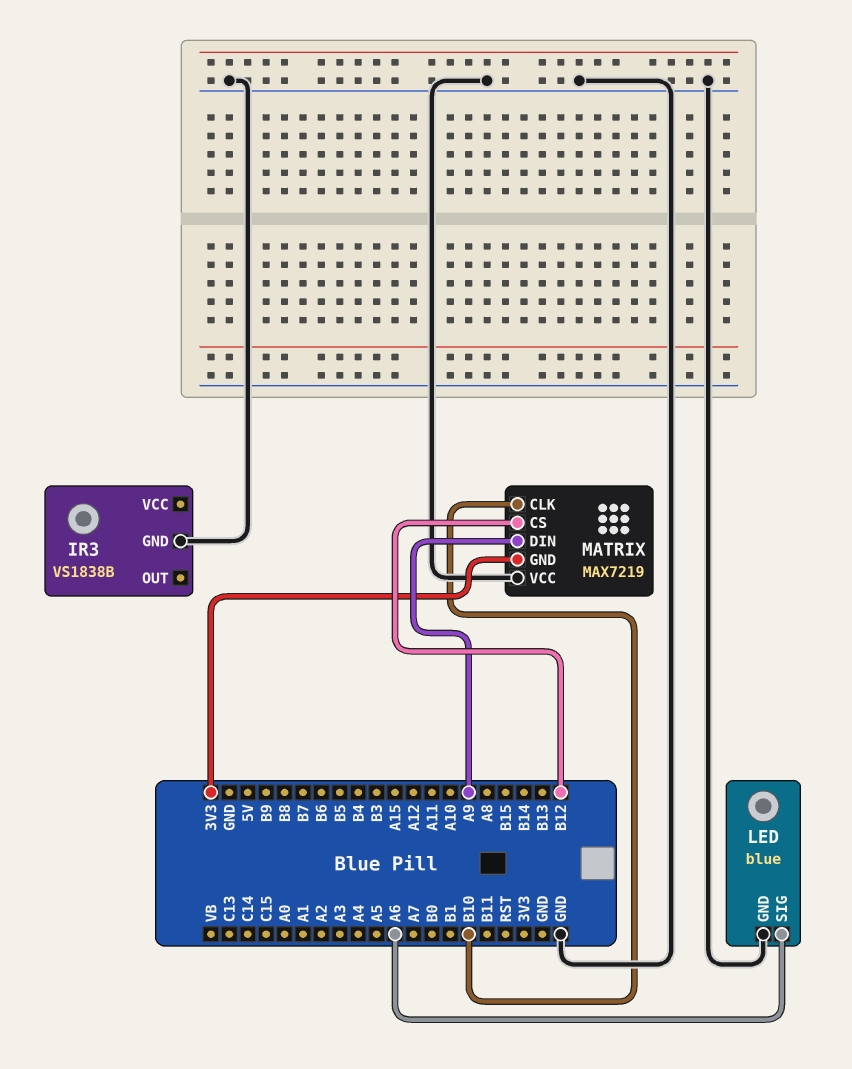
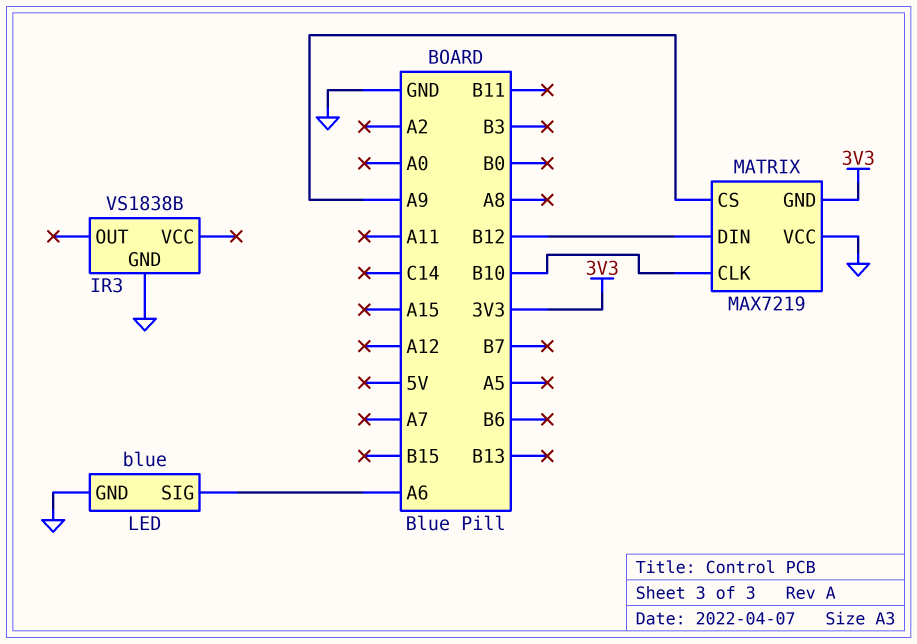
MATRIX pin CS: B12 -> A9
MATRIX pin DIN: A9 -> B12

